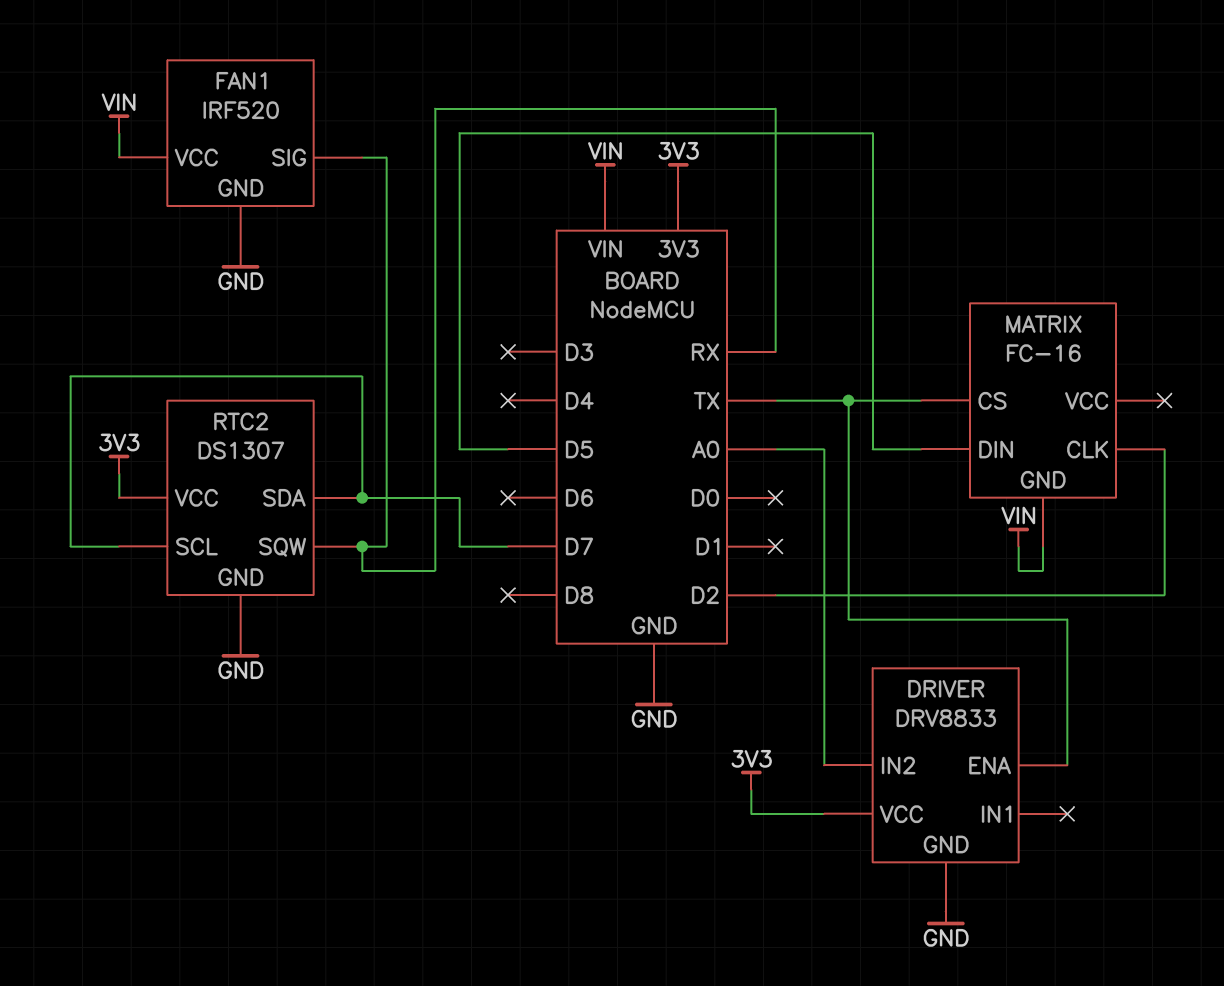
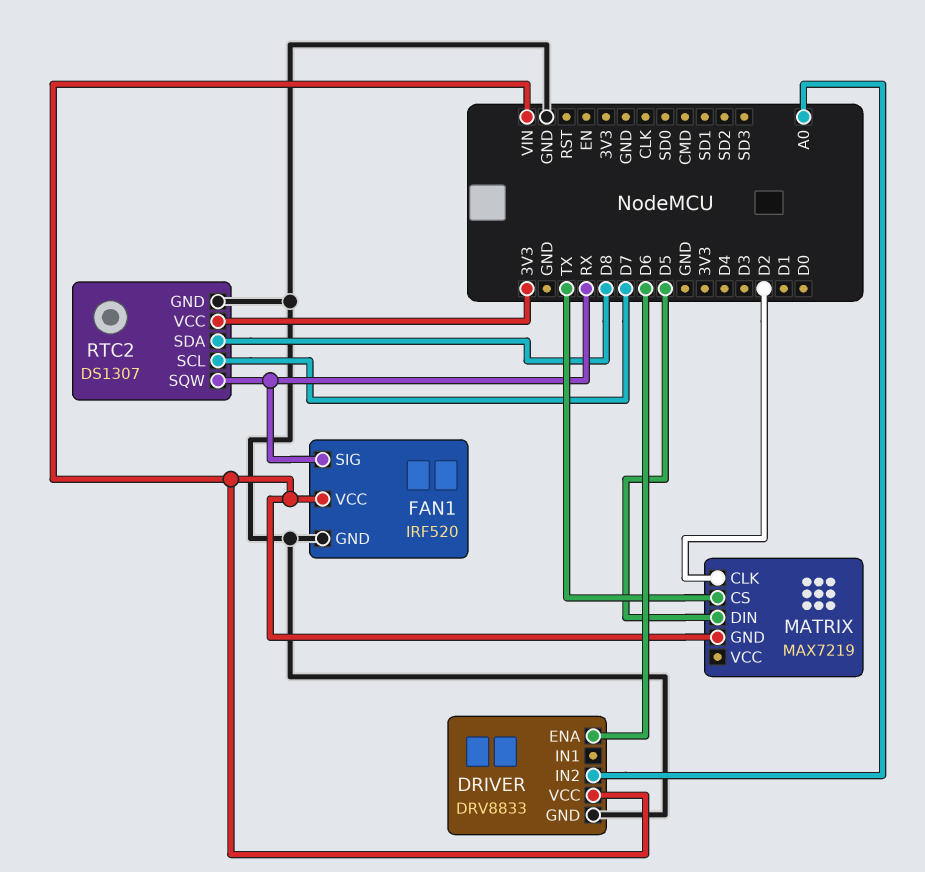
DRIVER pin ENA: TX -> D6
DRIVER pin VCC: 3V3 -> VIN
MATRIX: FC-16 -> MAX7219
RTC2 pin SDA: D7 -> D8

